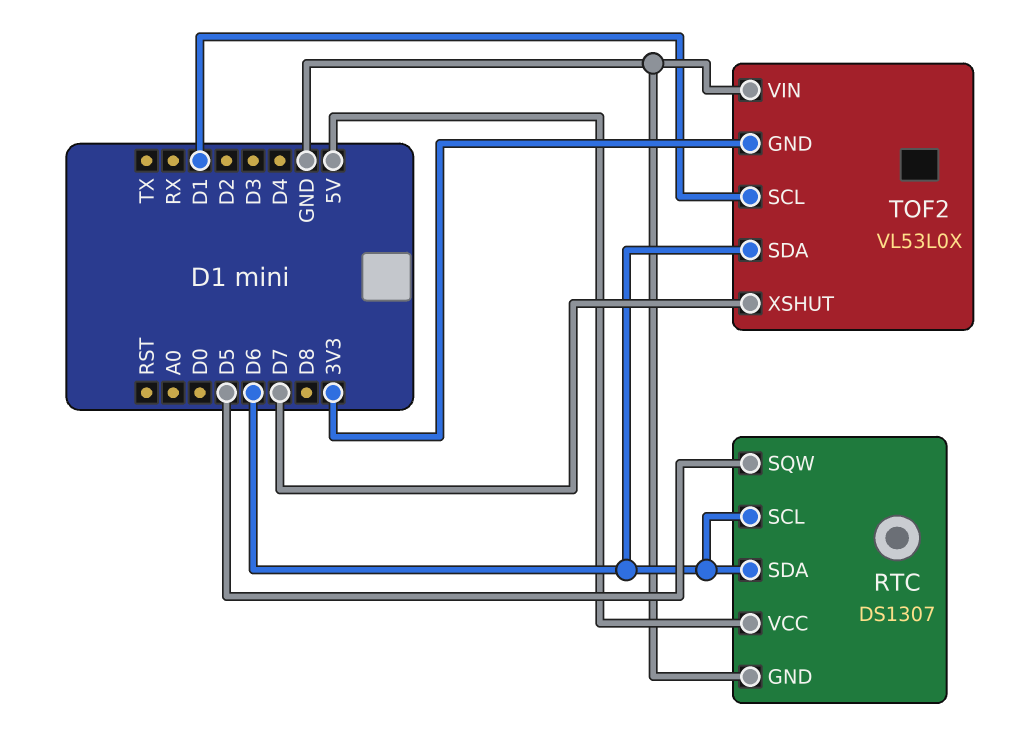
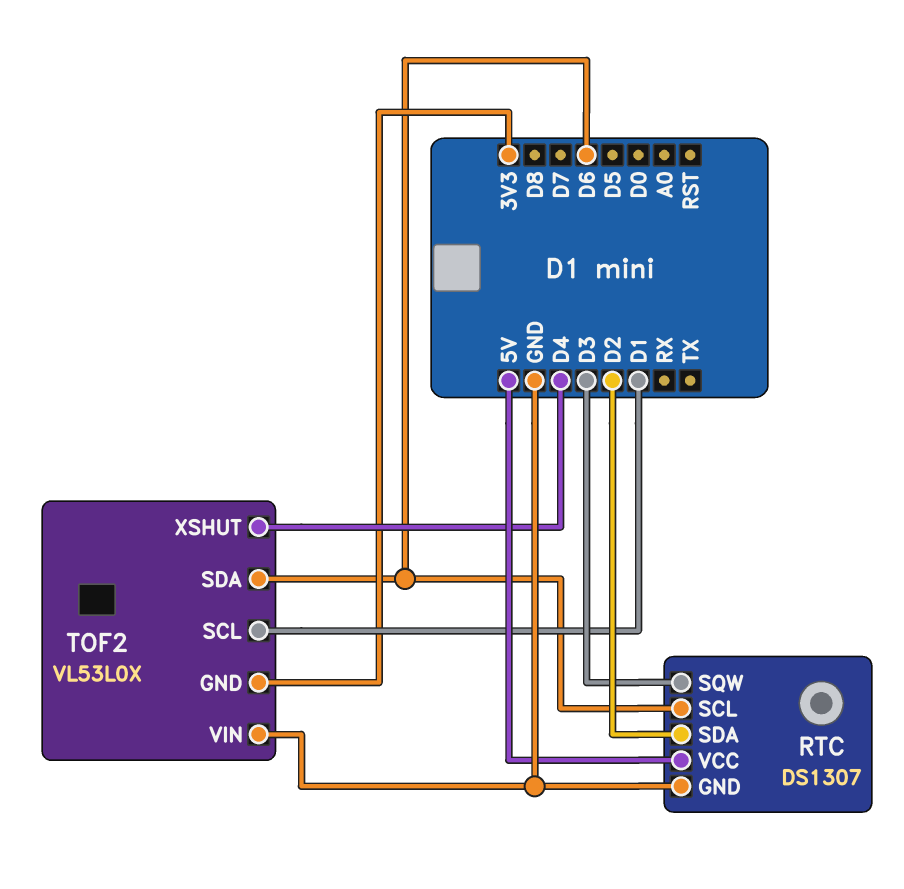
RTC pin SDA: D6 -> D2
RTC pin SQW: D5 -> D3
TOF2 pin XSHUT: D7 -> D4

